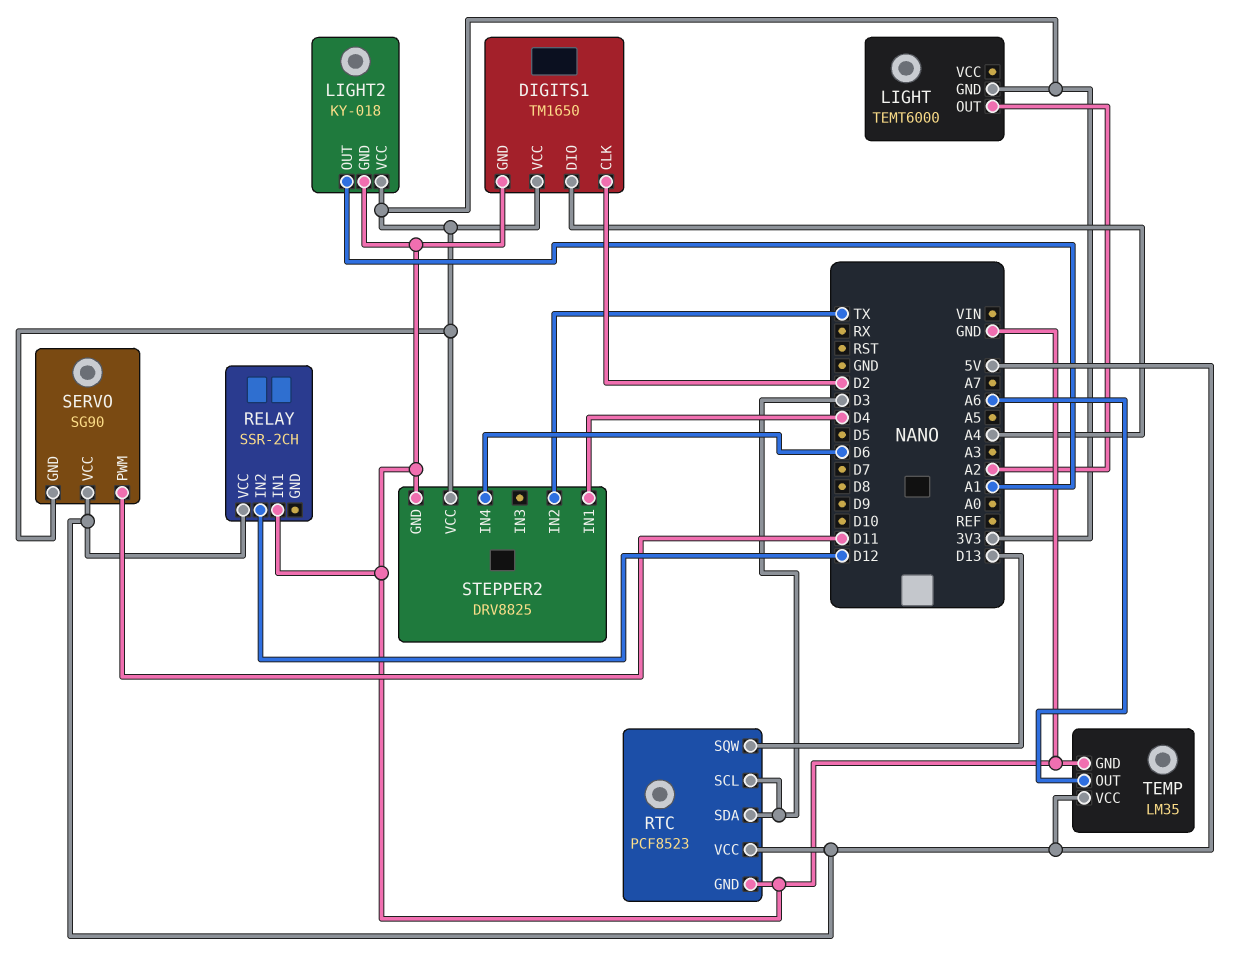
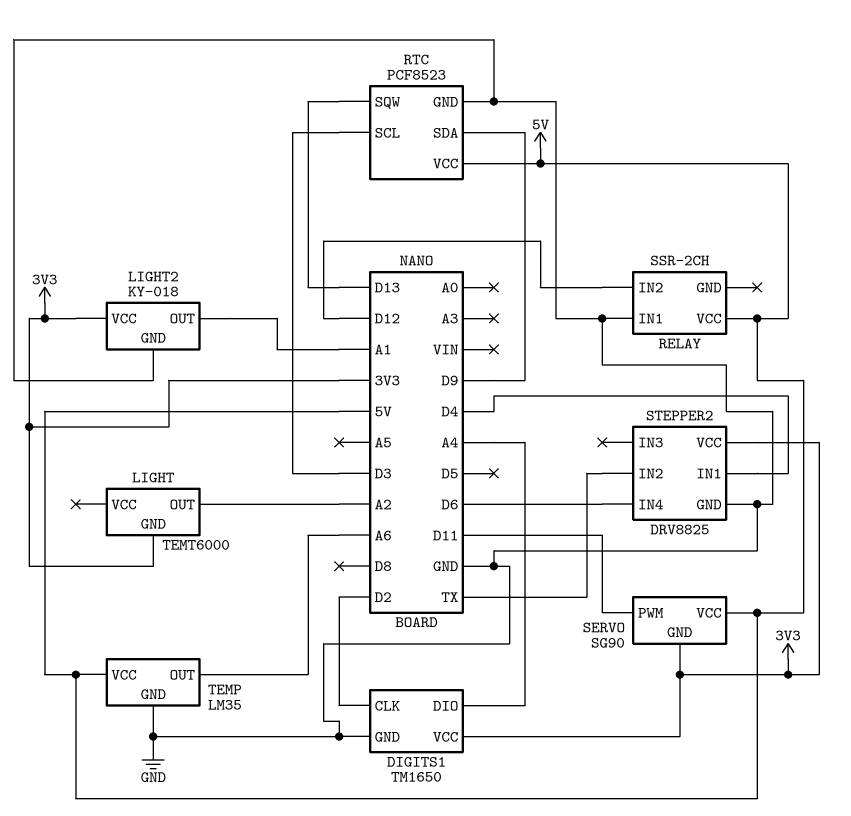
RTC pin SDA: D3 -> D9

